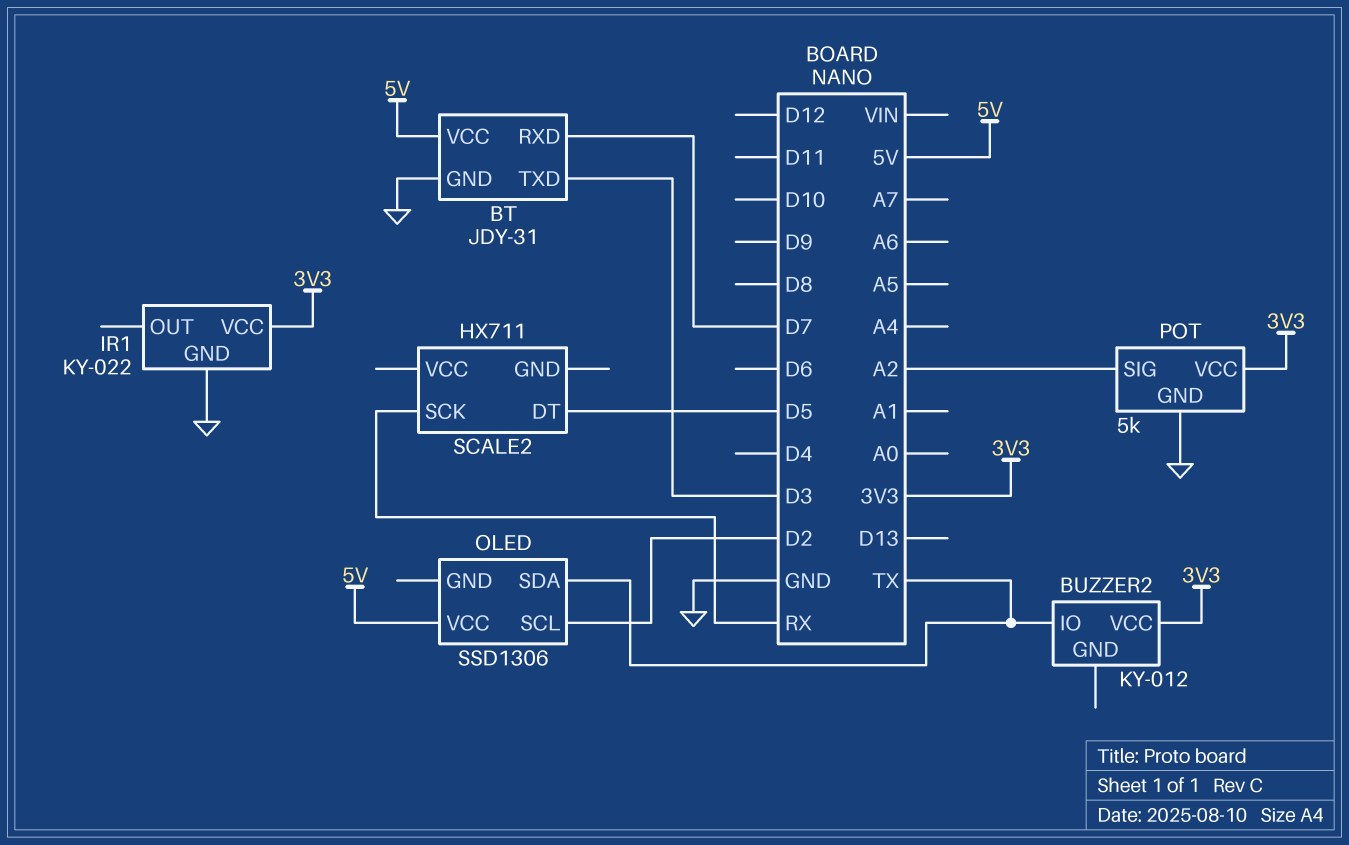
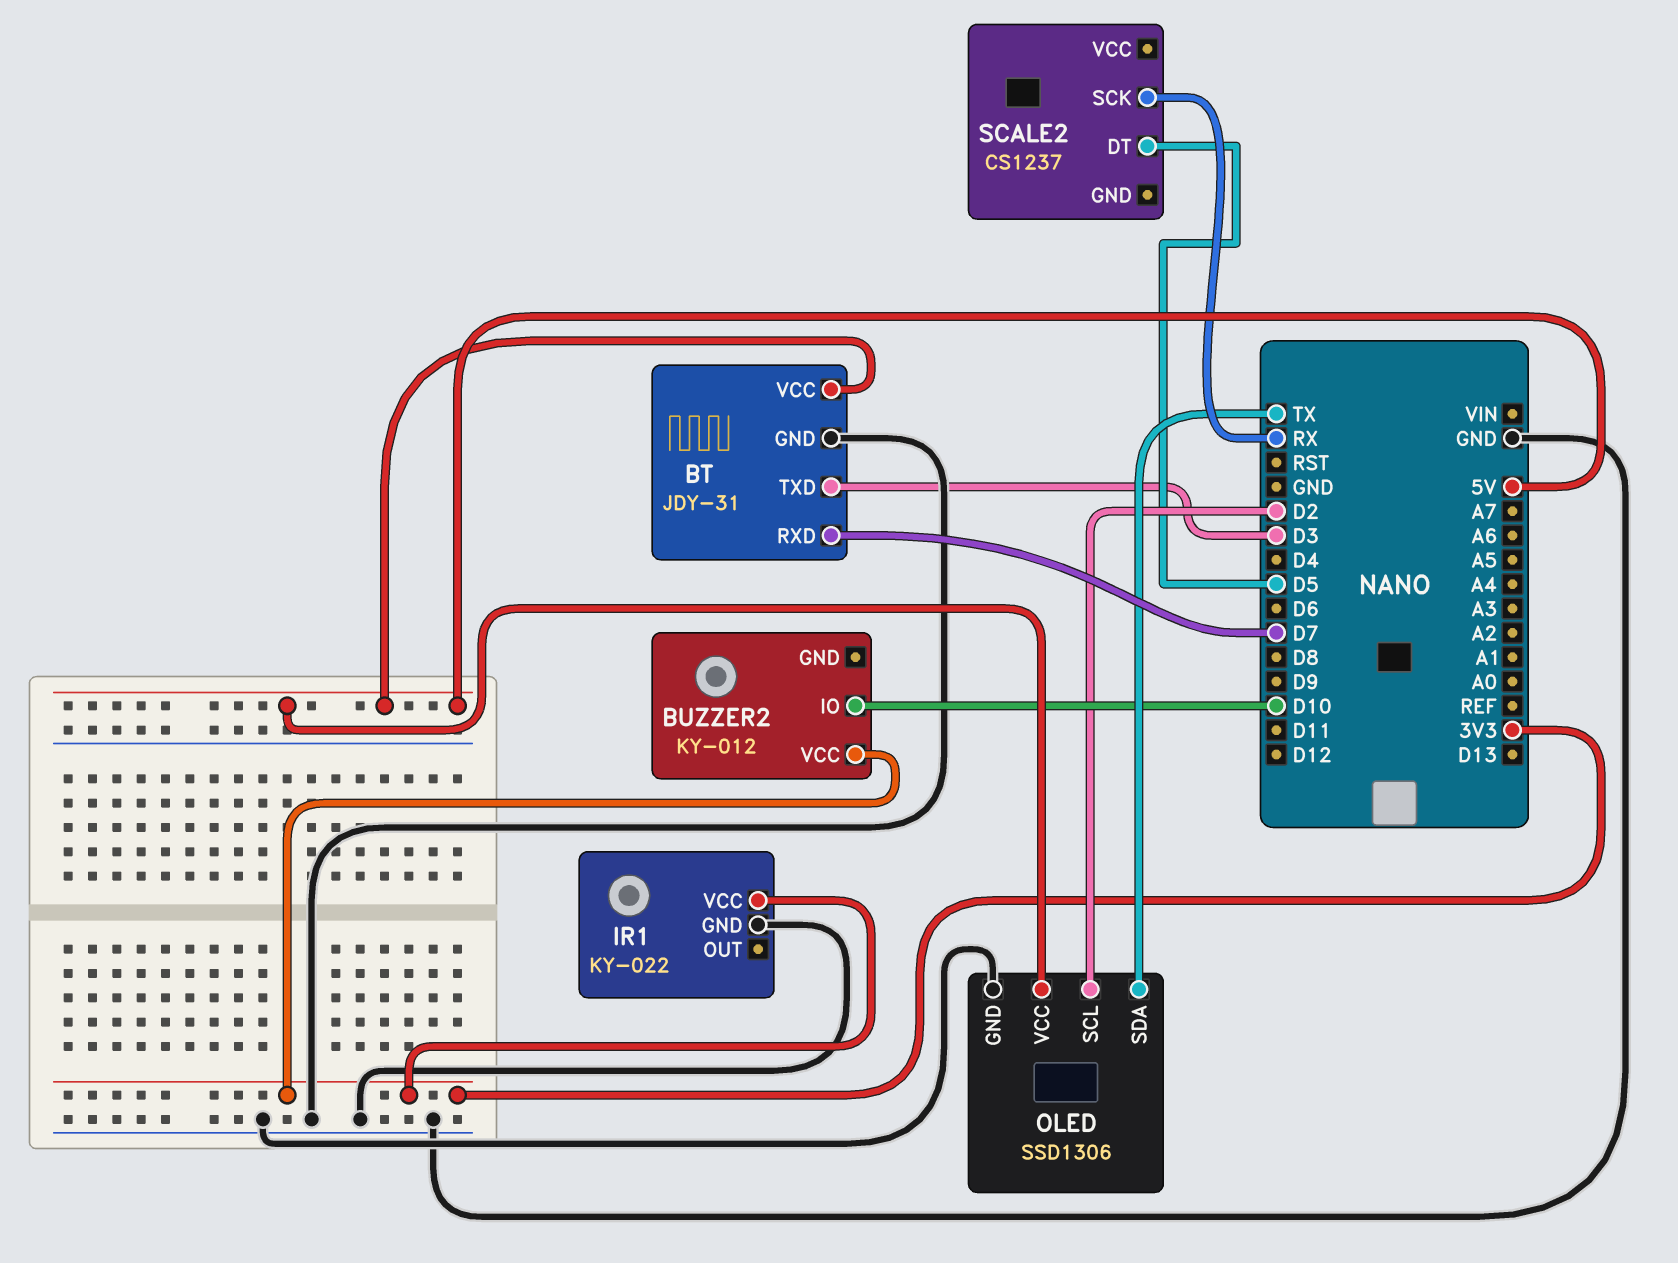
BUZZER2 pin IO: TX -> D10
OLED pin GND: none -> GND
POT: 5k -> none
POT pin GND: GND -> none
POT pin SIG: A2 -> none
POT pin VCC: 3V3 -> none
SCALE2: HX711 -> CS1237

